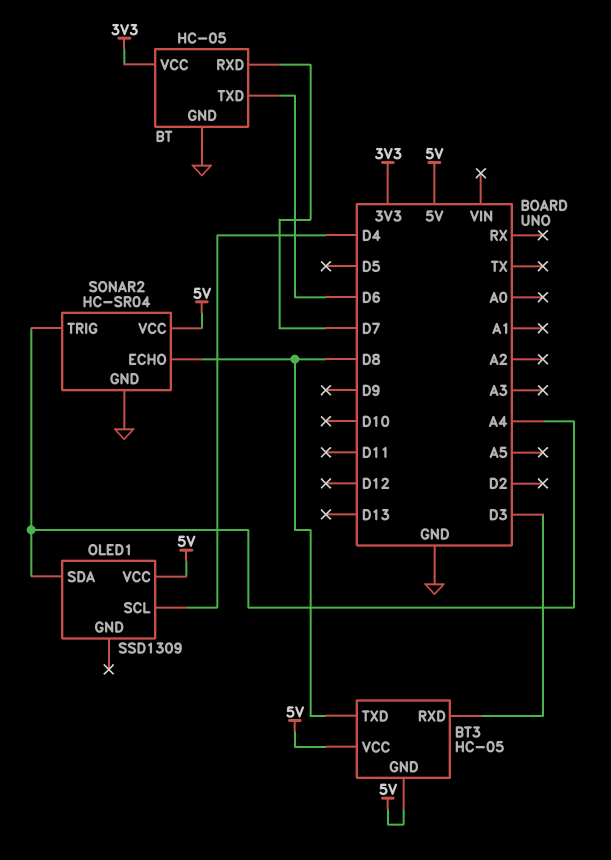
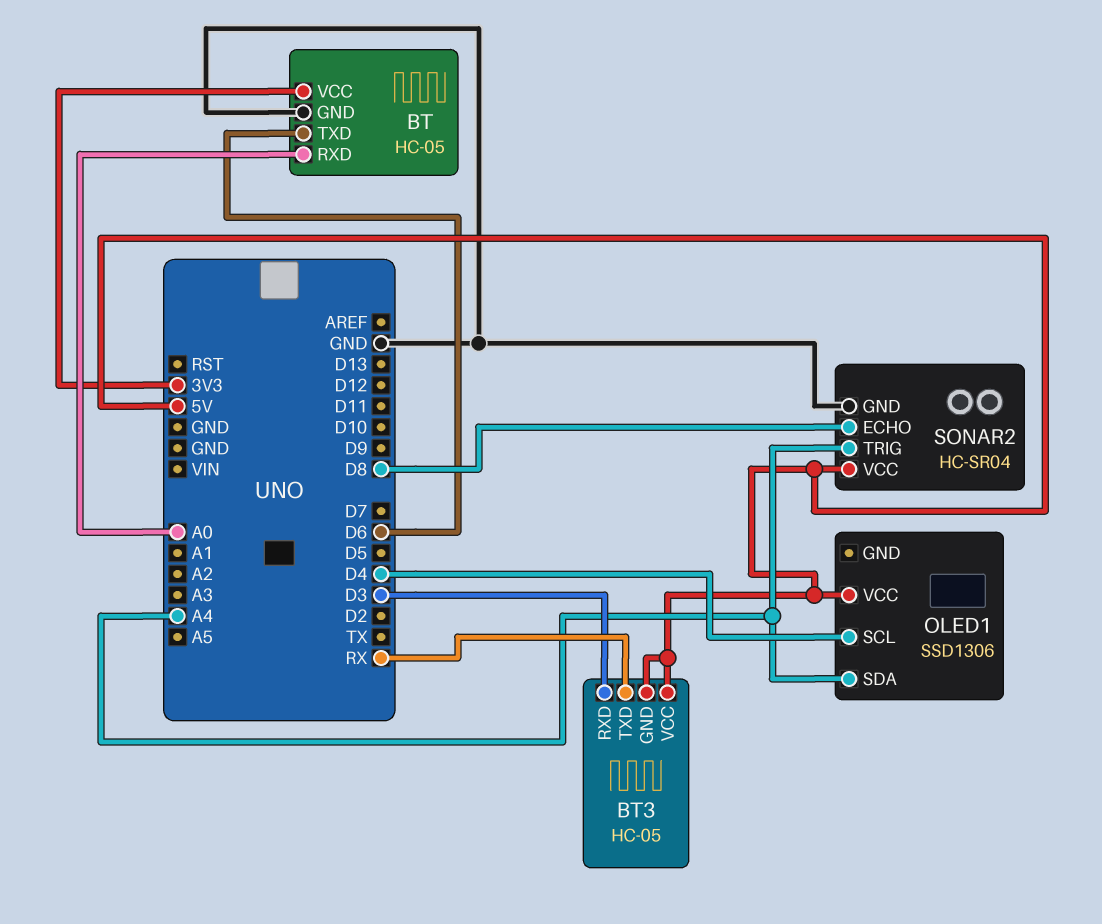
BT pin RXD: D7 -> A0
BT3 pin TXD: D8 -> RX
OLED1: SSD1309 -> SSD1306

